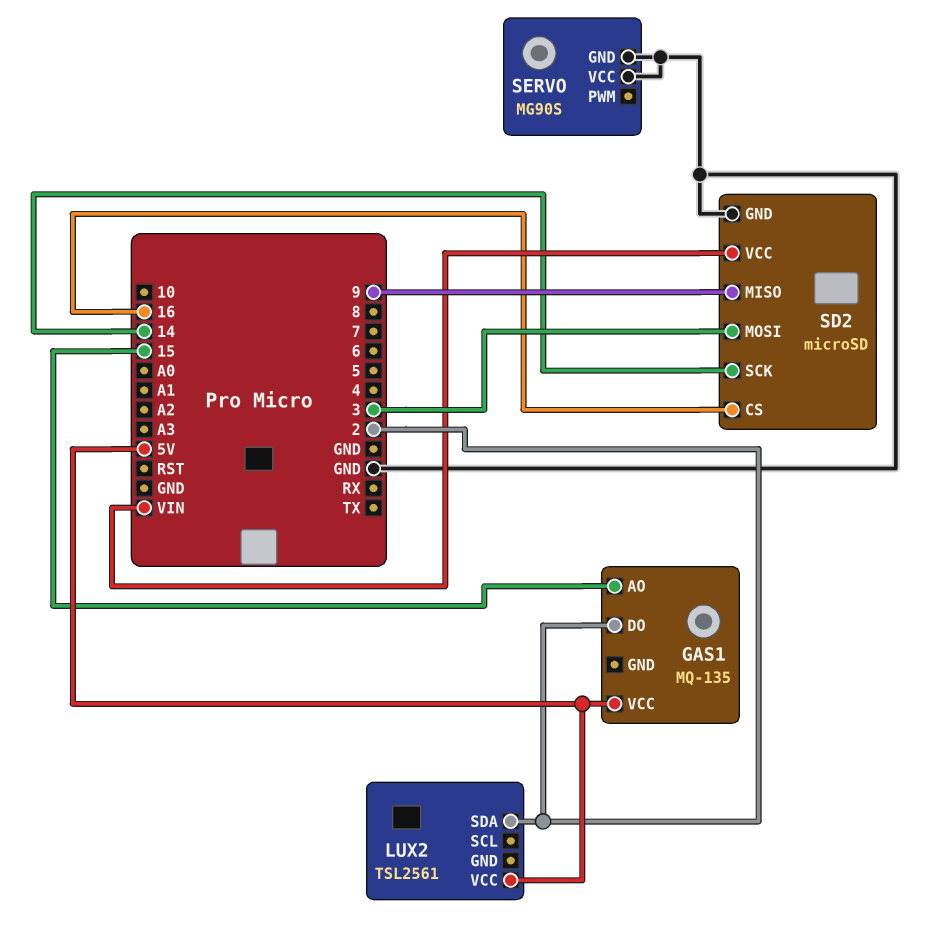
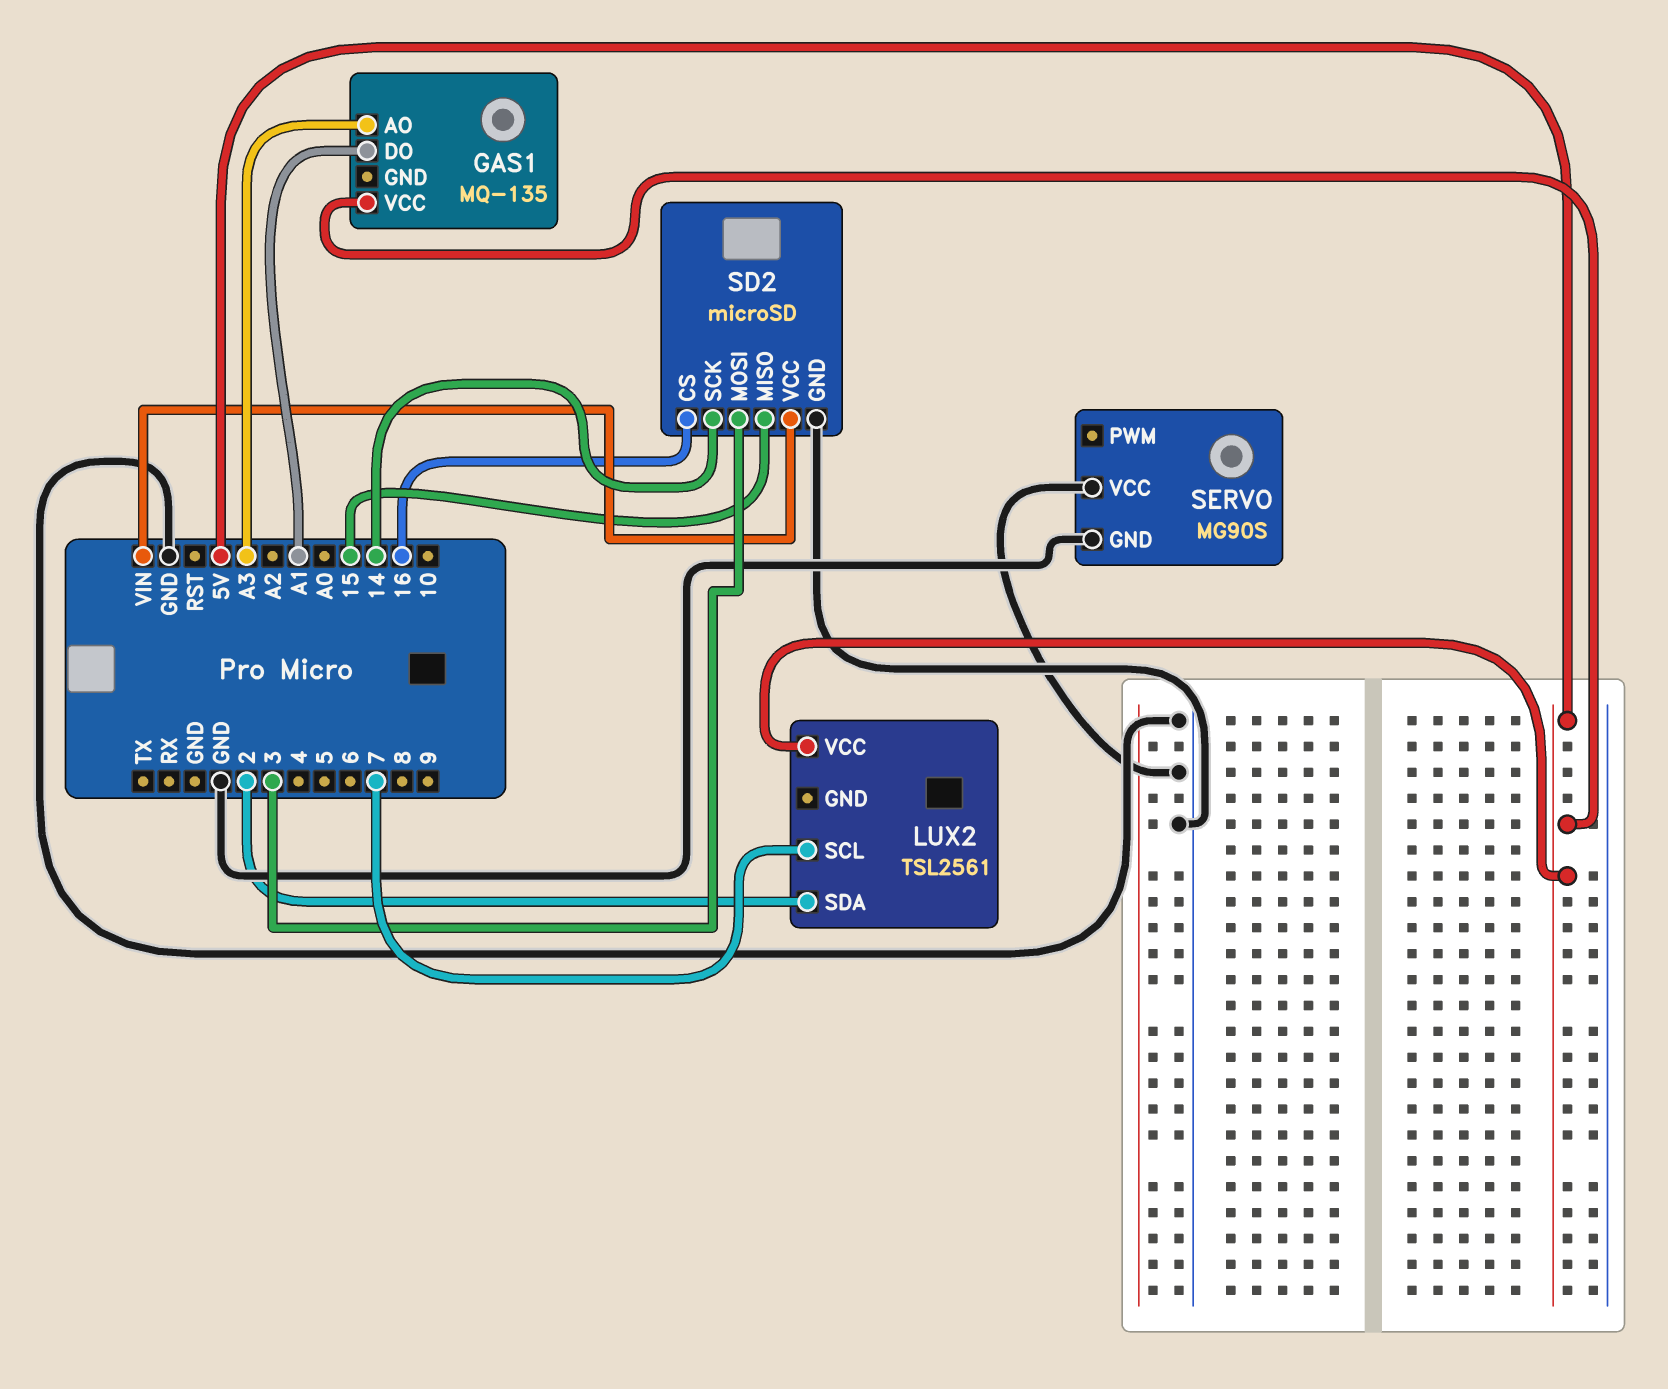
GAS1 pin AO: 15 -> A3
GAS1 pin DO: 2 -> A1
LUX2 pin SCL: none -> 7
SD2 pin MISO: 9 -> 15

